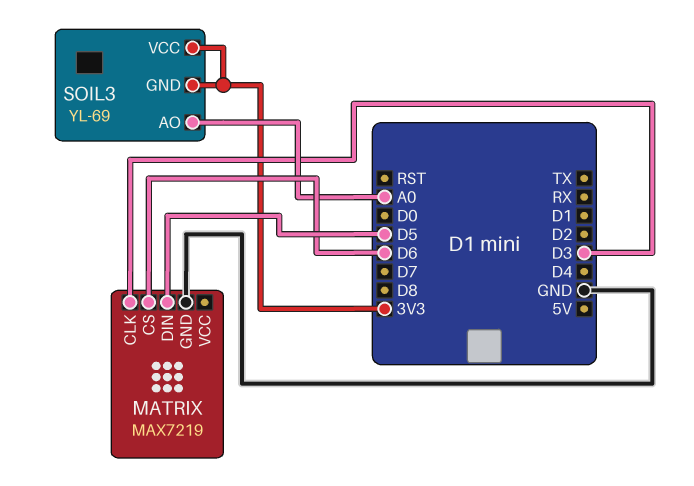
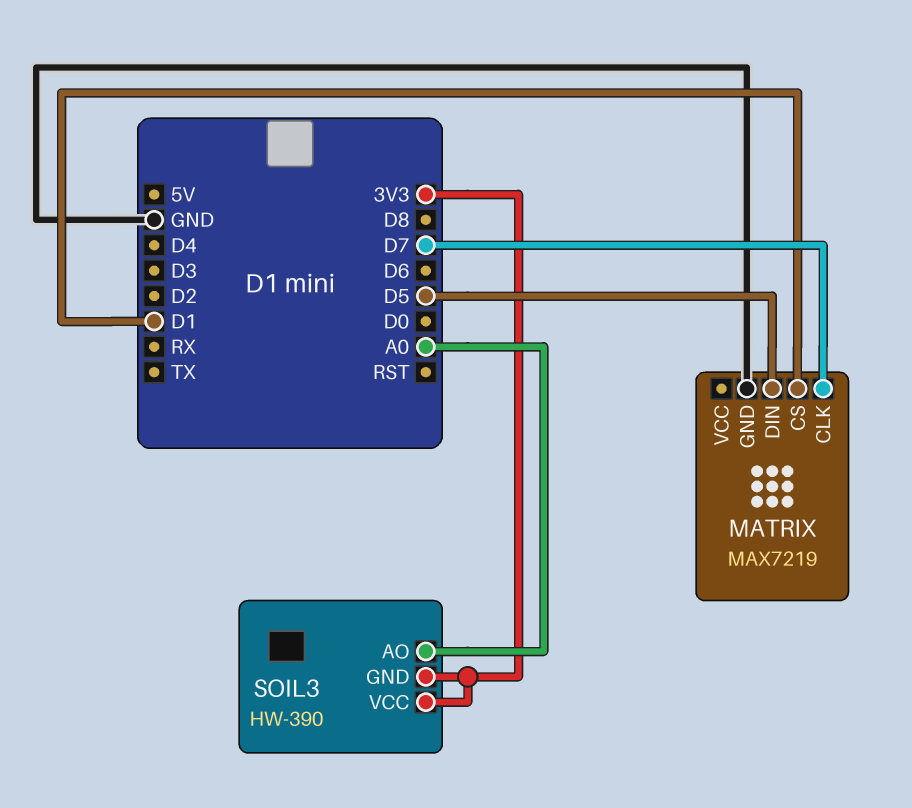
MATRIX pin CLK: D3 -> D7
MATRIX pin CS: D6 -> D1
SOIL3: YL-69 -> HW-390

